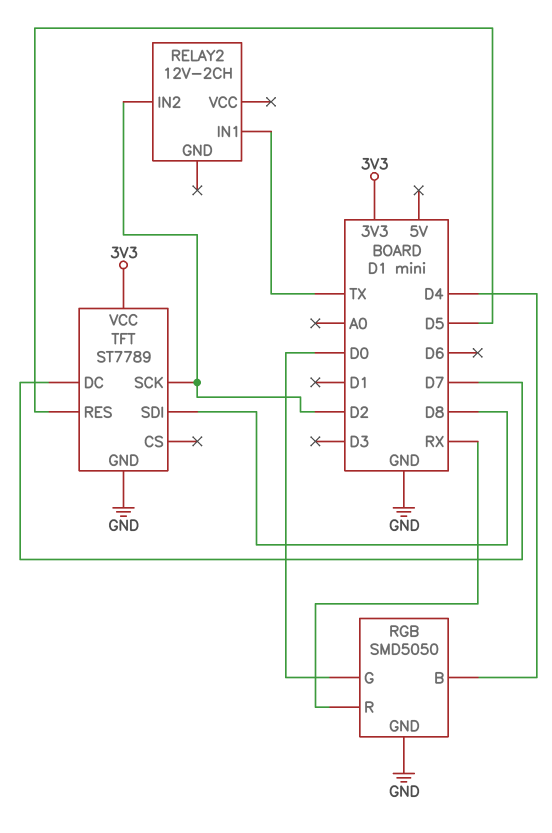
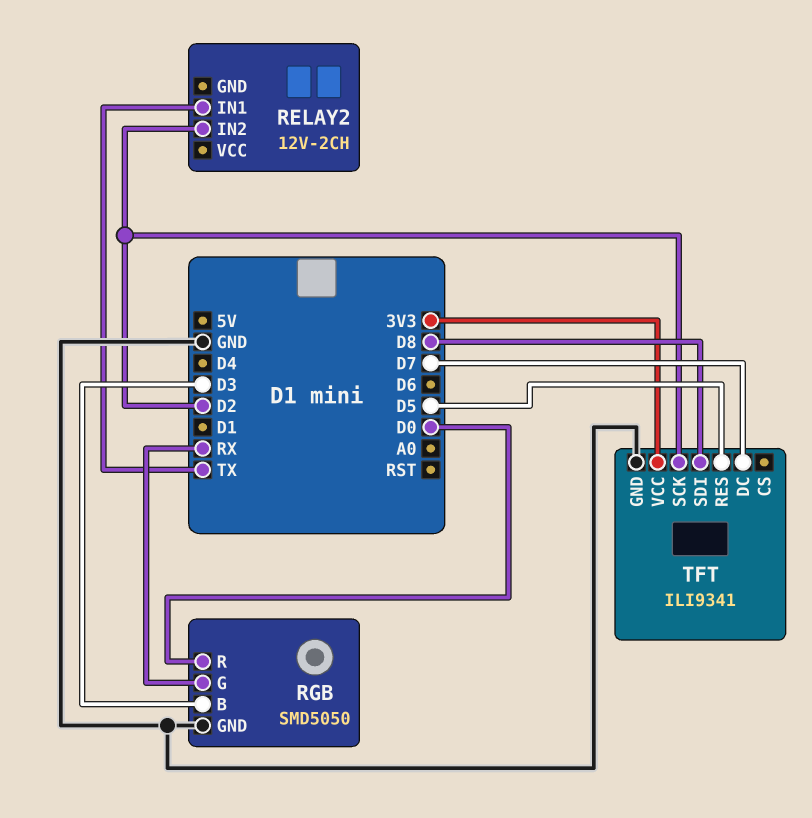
RGB pin B: D4 -> D3
RGB pin G: D0 -> RX
RGB pin R: RX -> D0
TFT: ST7789 -> ILI9341

